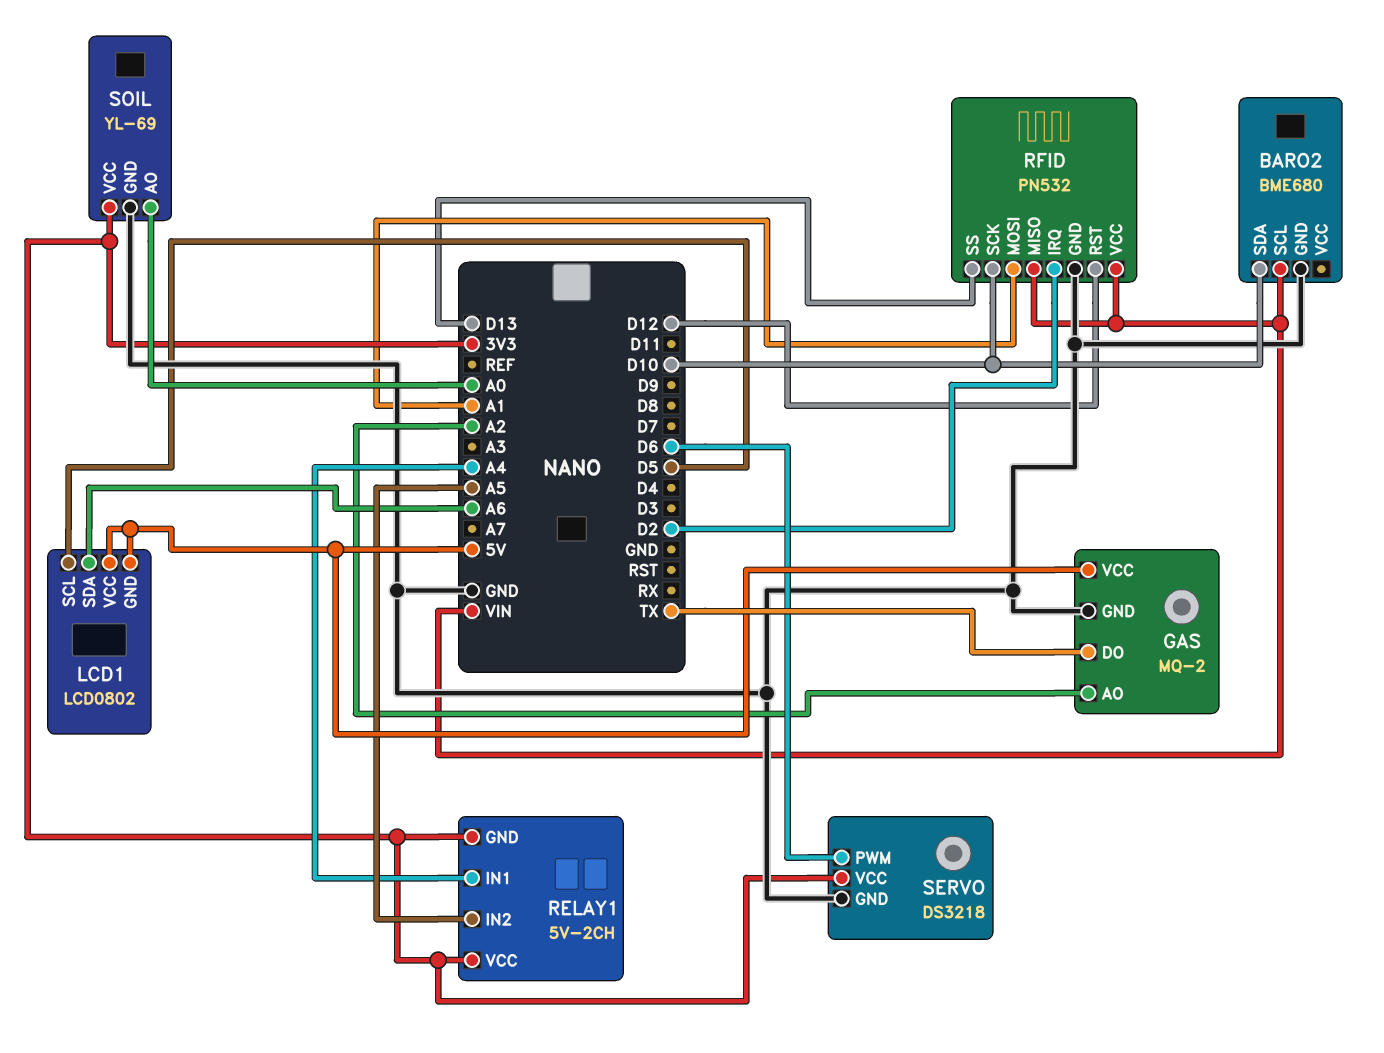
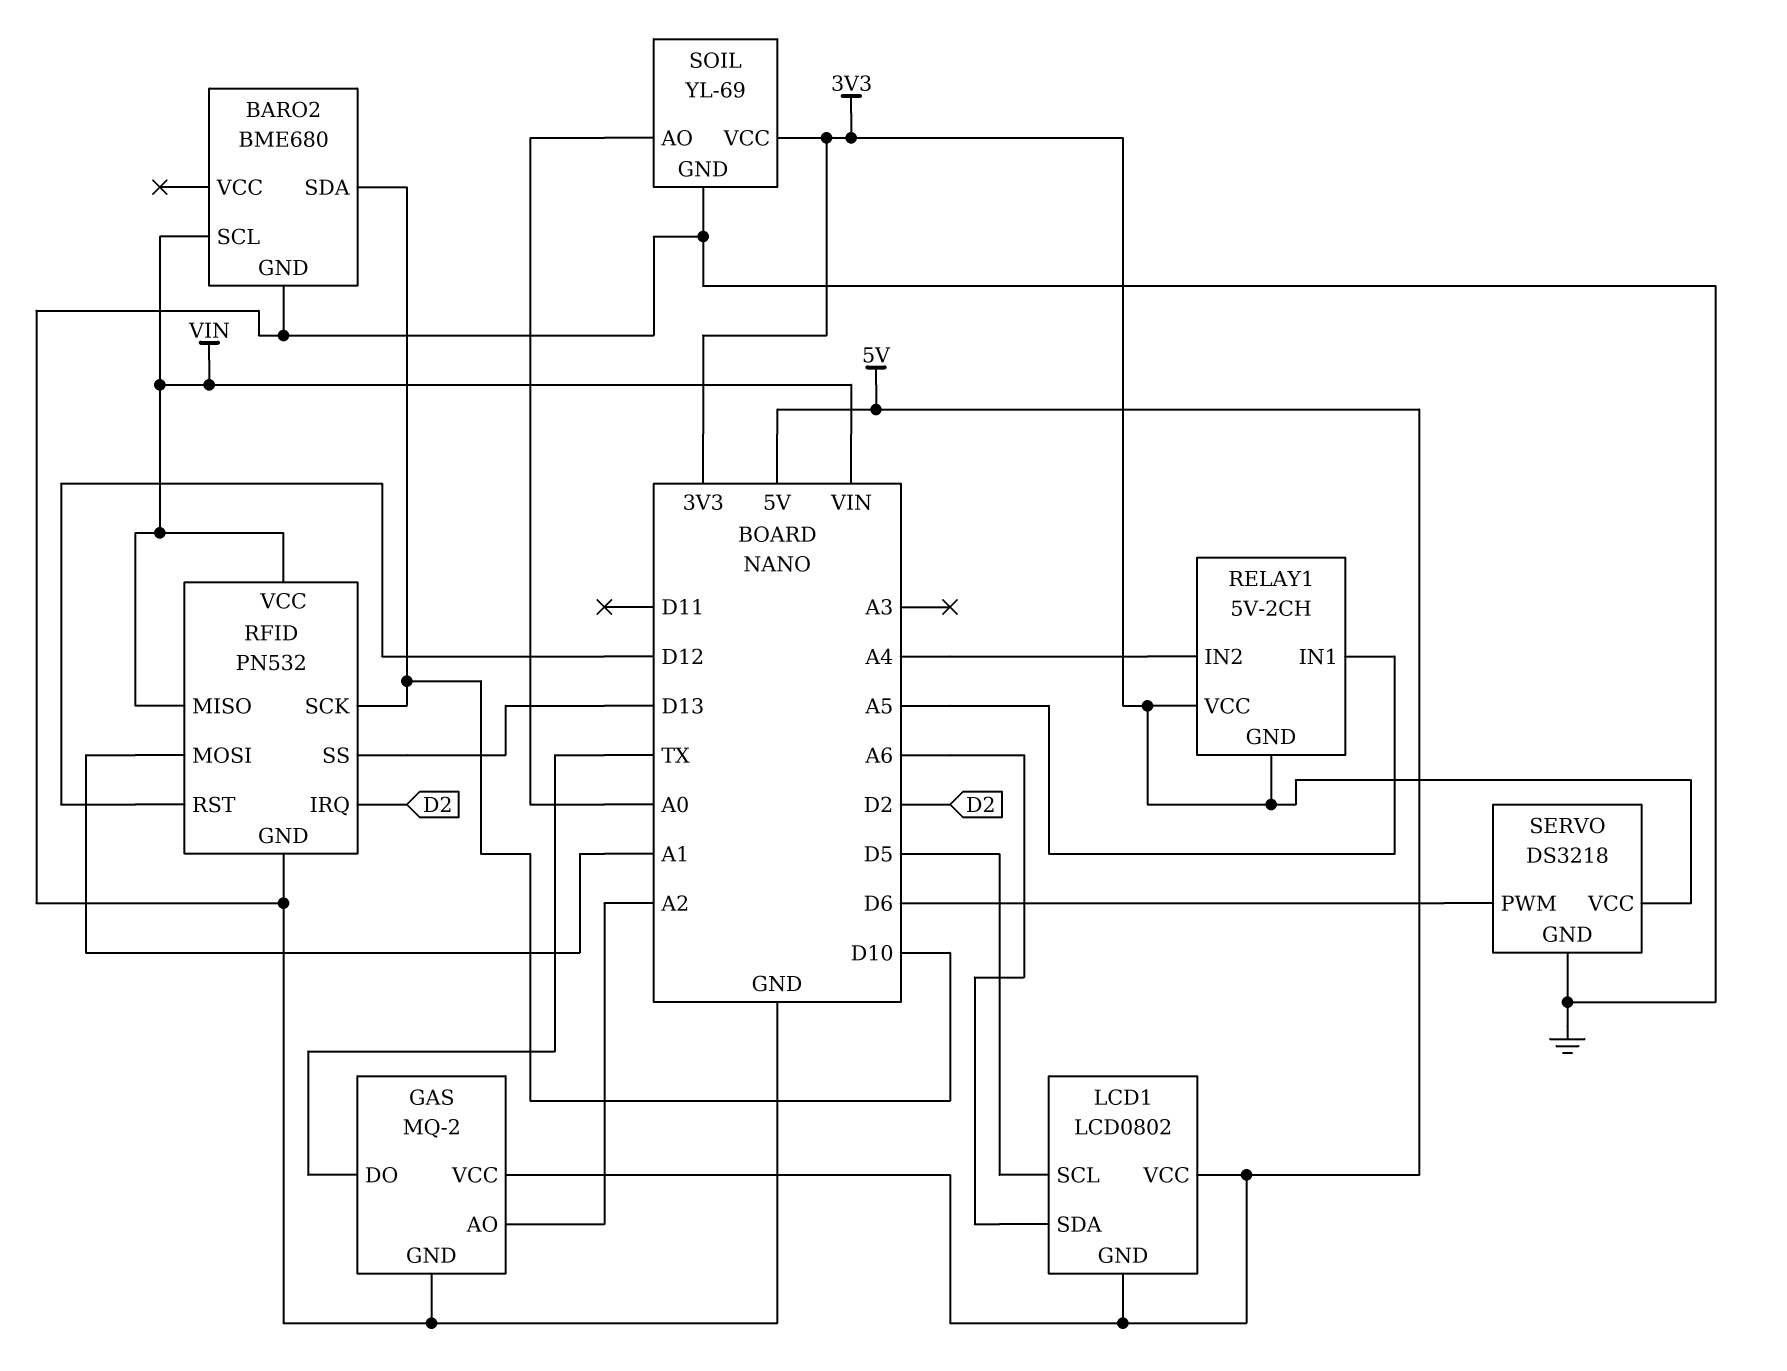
RELAY1 pin IN1: A4 -> A5
RELAY1 pin IN2: A5 -> A4

